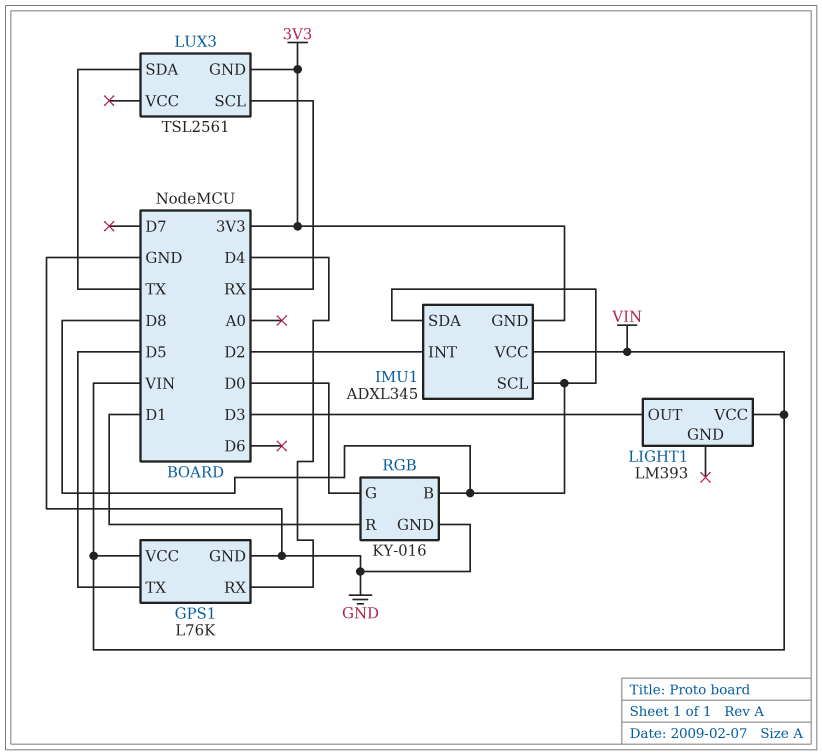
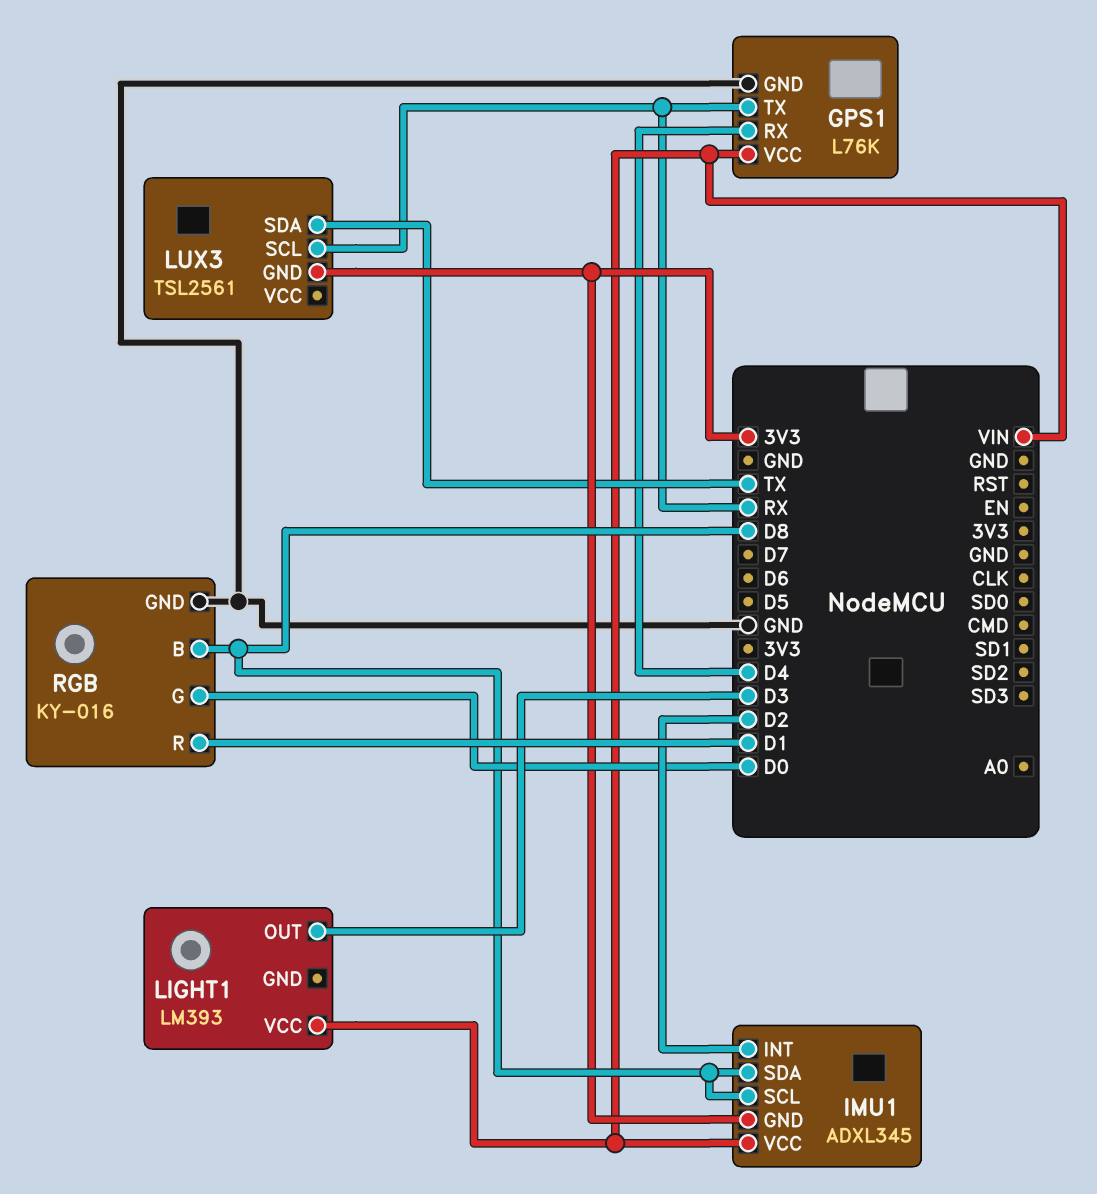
GPS1 pin TX: D5 -> RX

